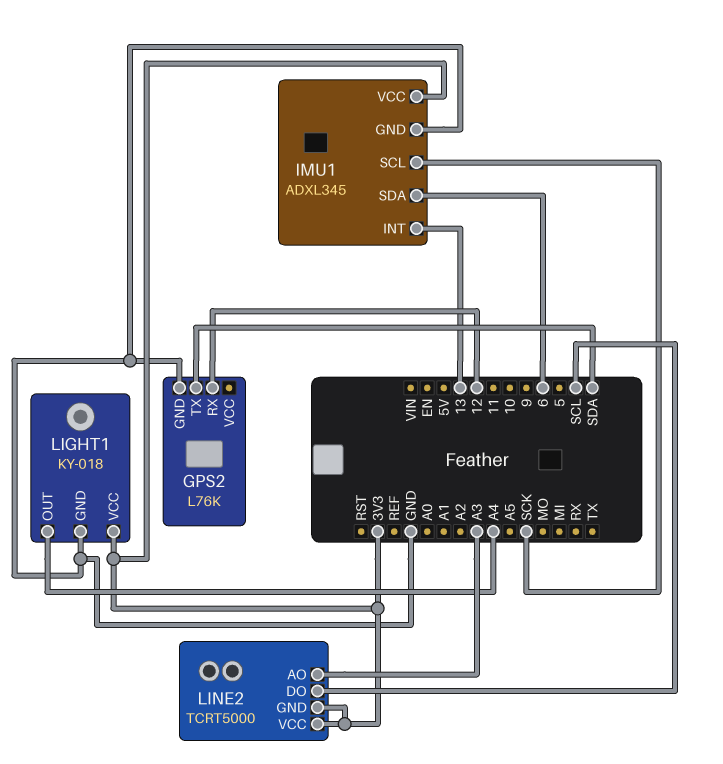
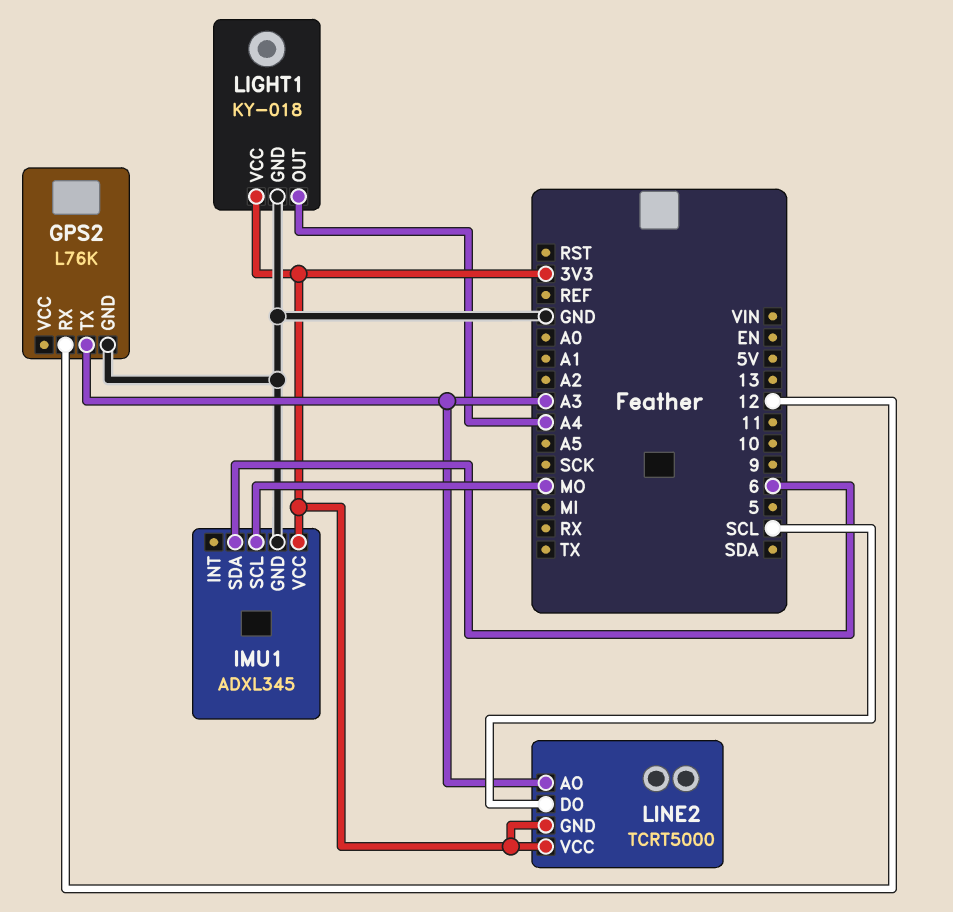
GPS2 pin TX: SDA -> A3
IMU1 pin INT: 13 -> none
IMU1 pin SCL: SCK -> MO

